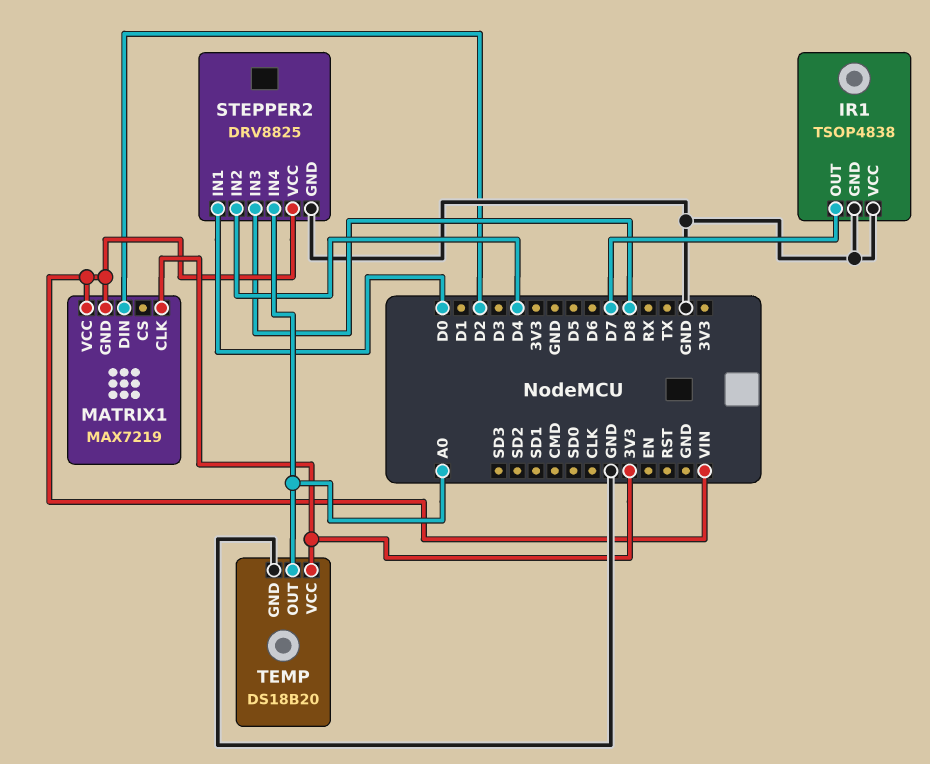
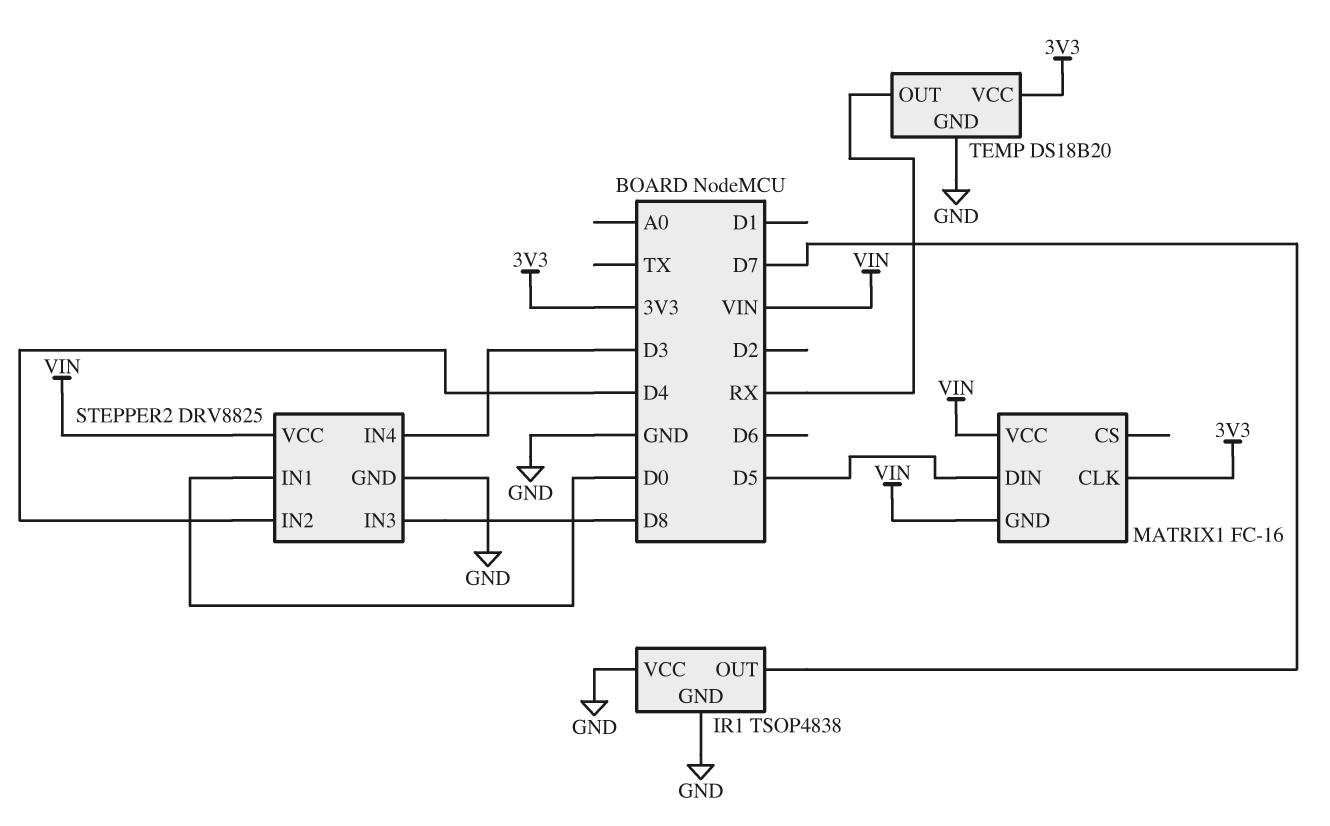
MATRIX1: MAX7219 -> FC-16
MATRIX1 pin DIN: D2 -> D5
STEPPER2 pin IN4: A0 -> D3
TEMP pin OUT: A0 -> RX

